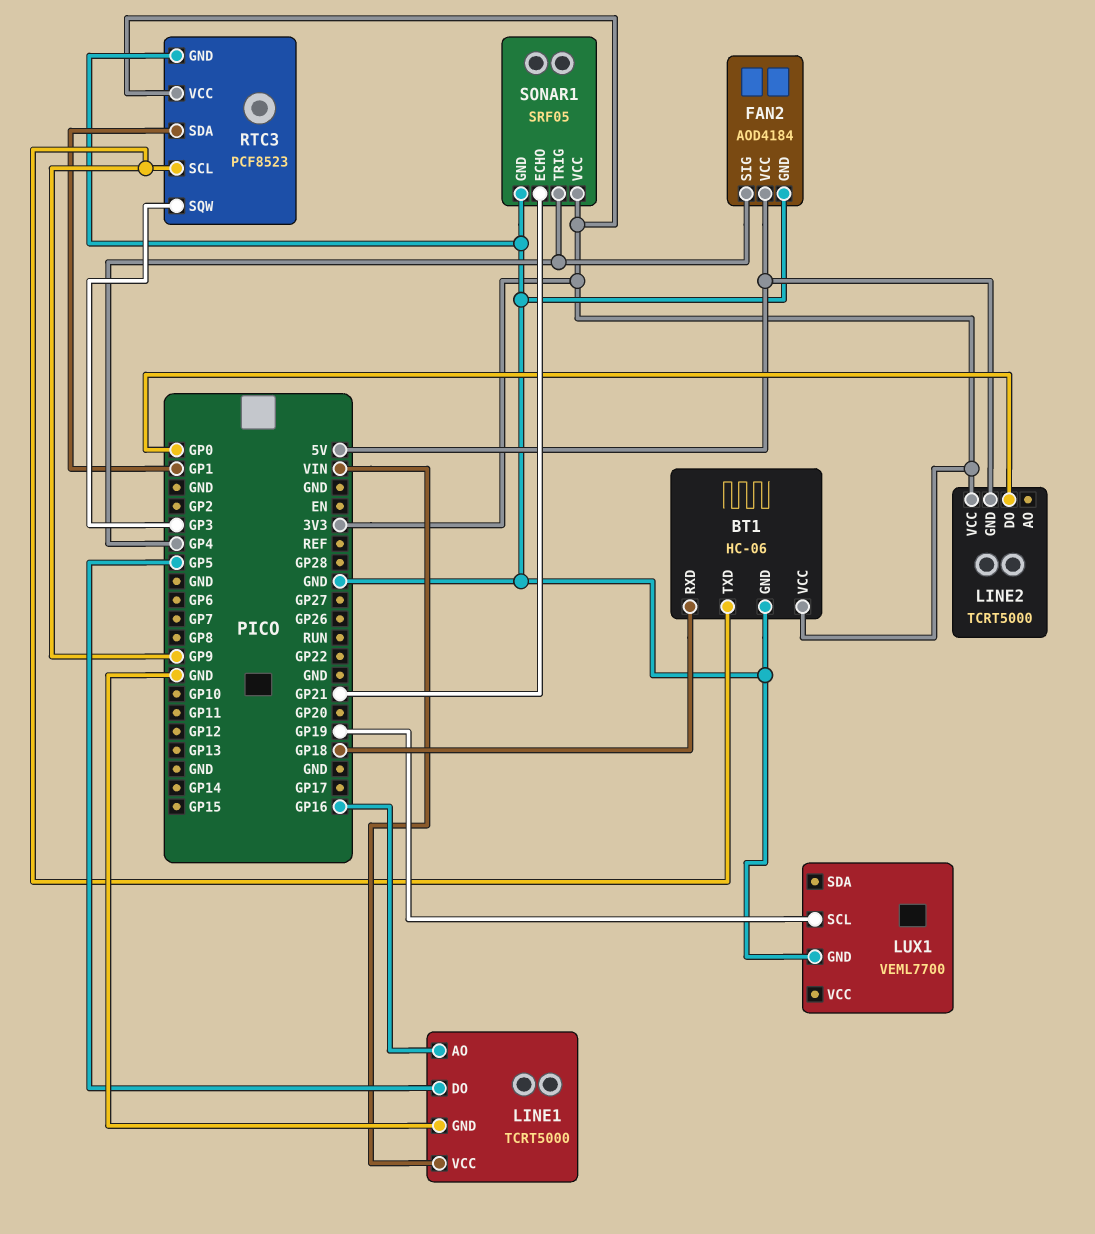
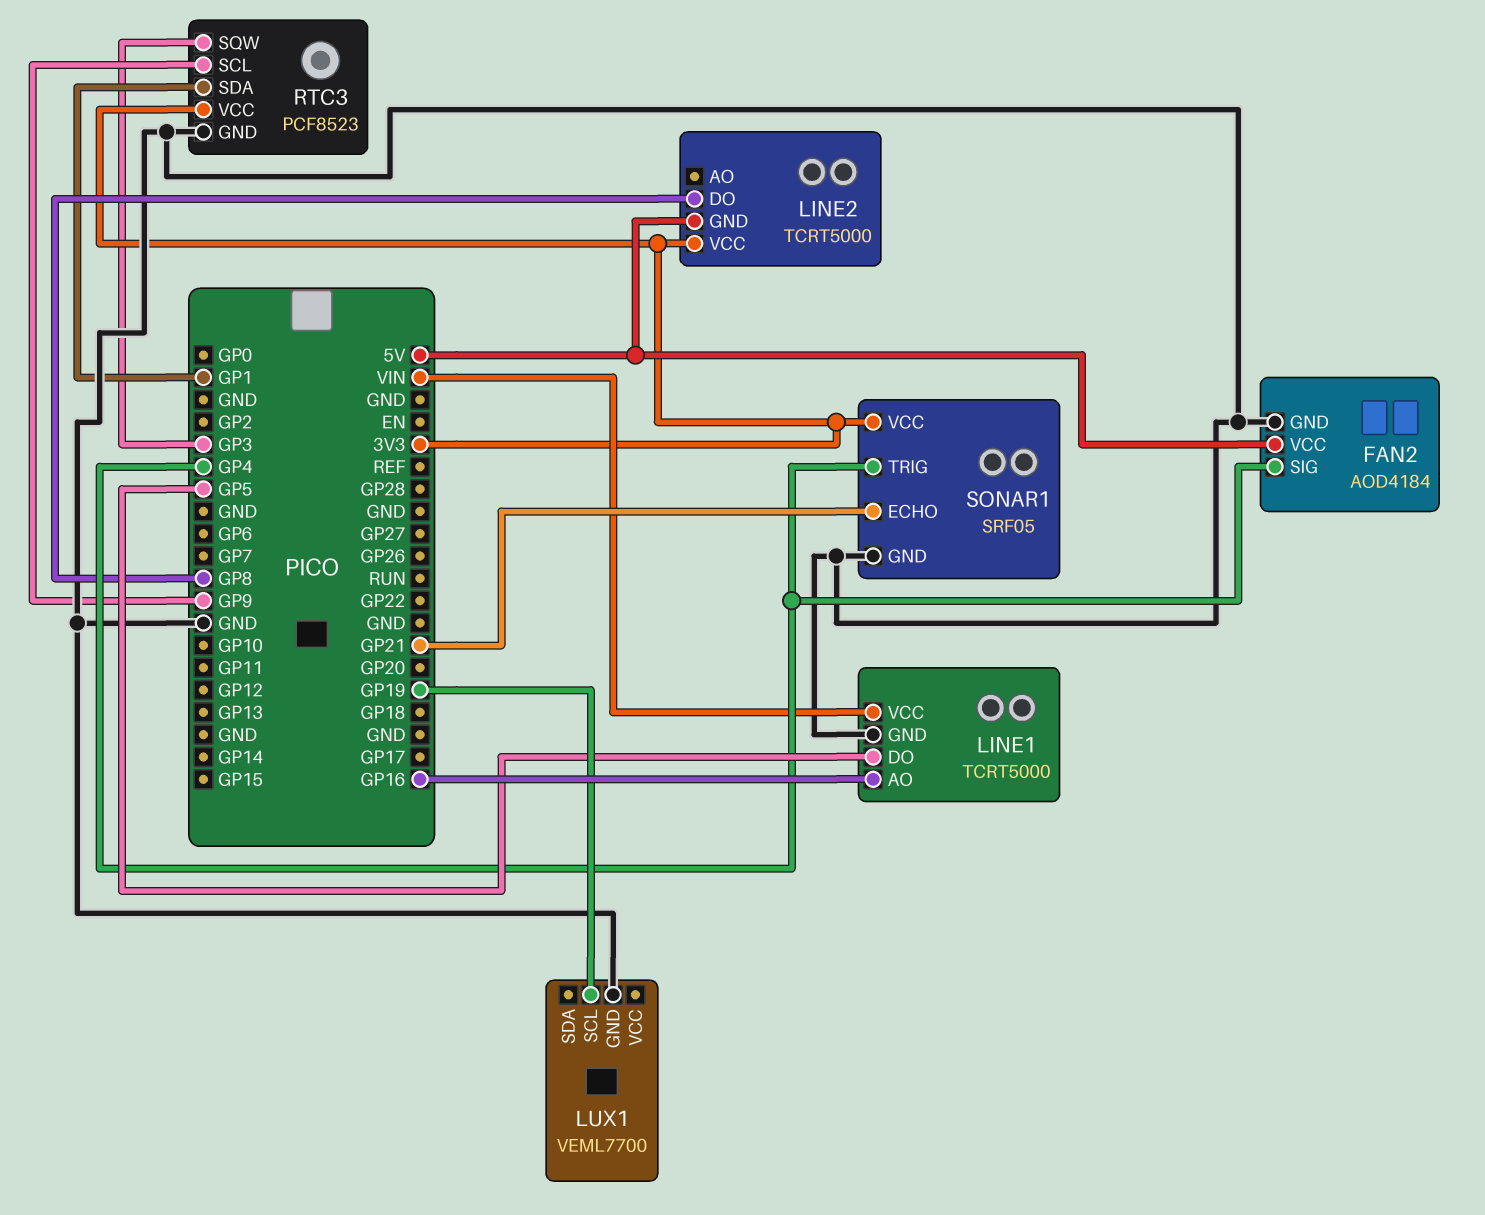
BT1: HC-06 -> none
BT1 pin GND: GND -> none
BT1 pin RXD: GP18 -> none
BT1 pin TXD: GP9 -> none
BT1 pin VCC: 3V3 -> none
LINE2 pin DO: GP0 -> GP8

